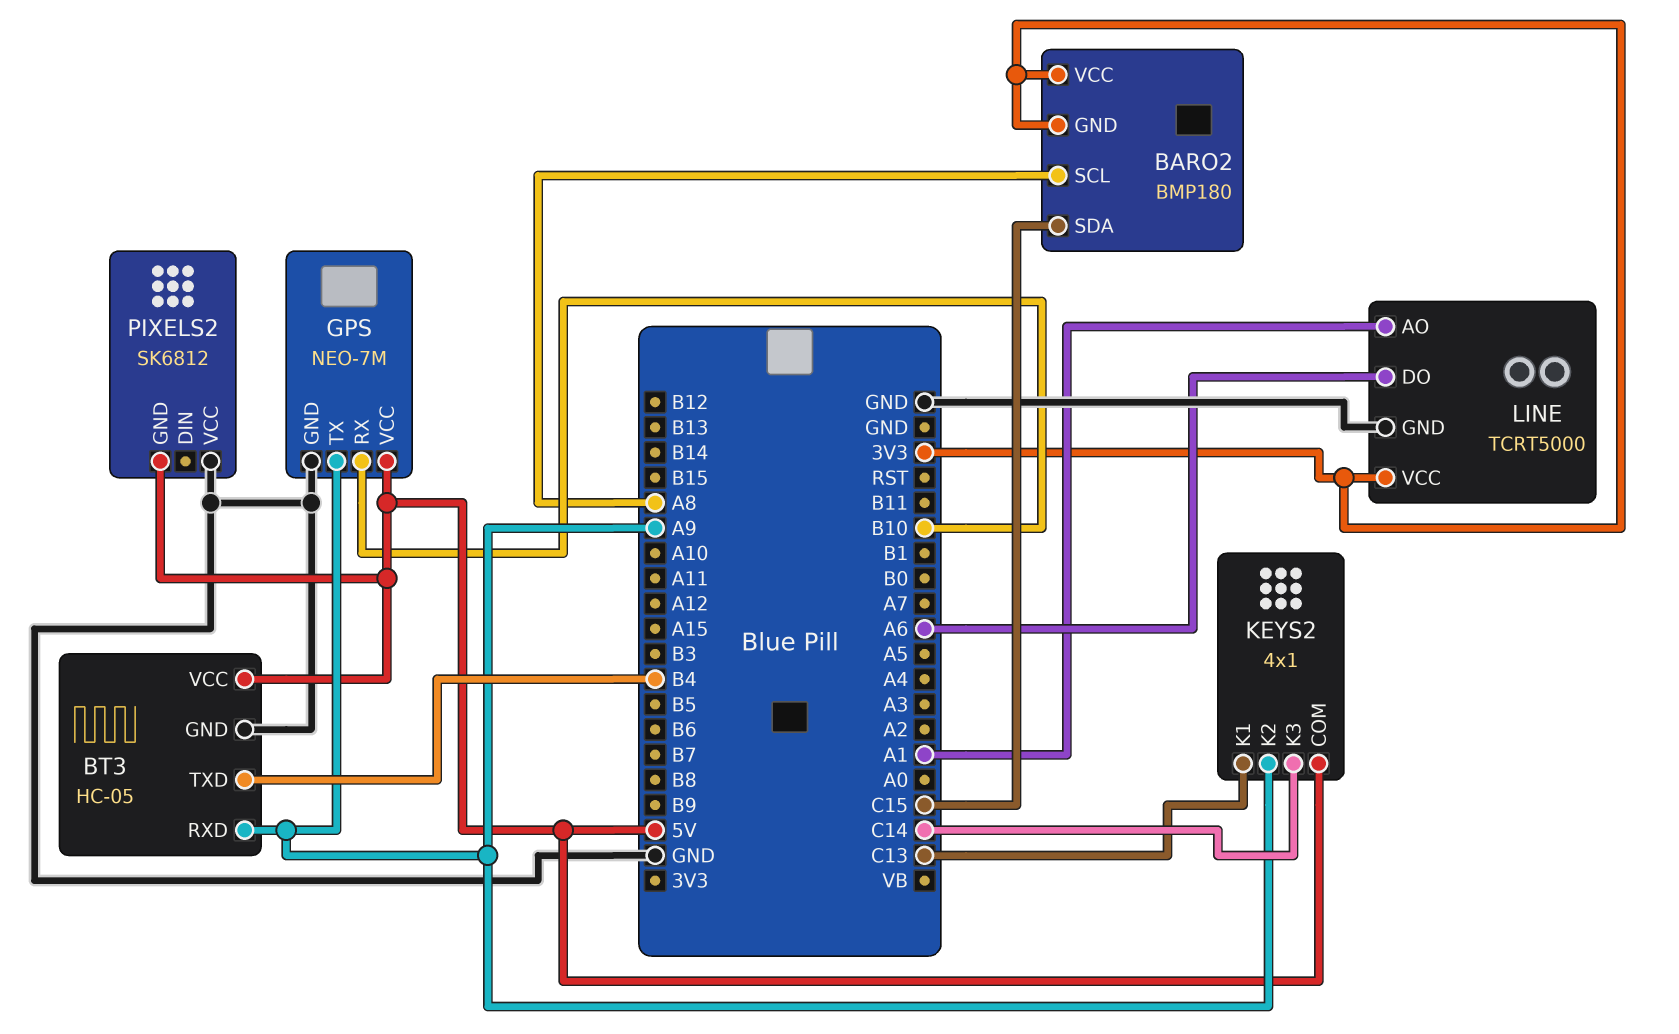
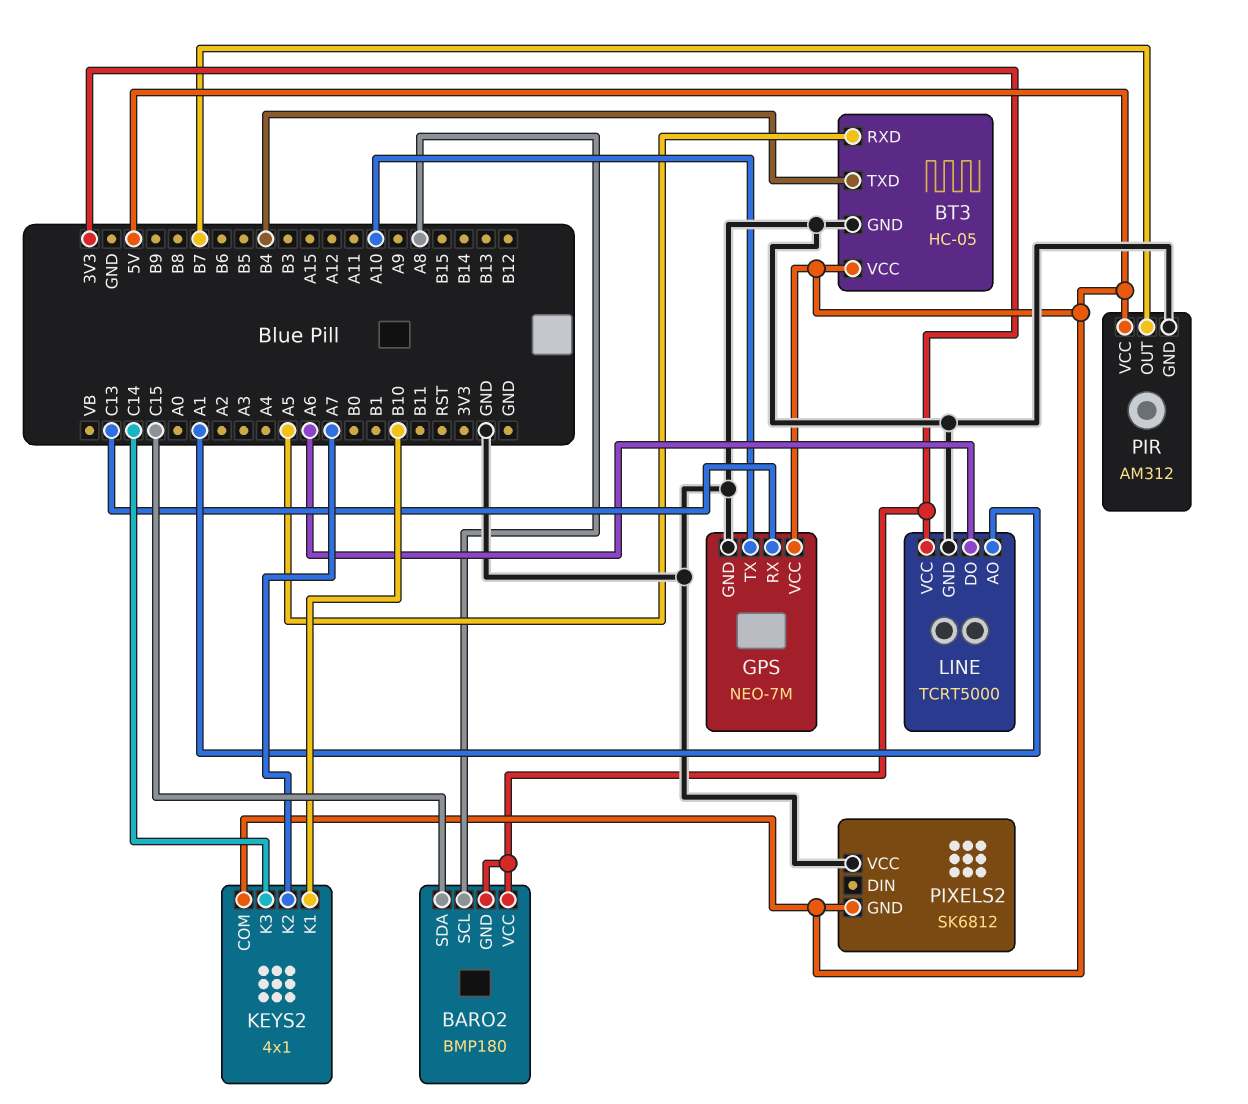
BT3 pin RXD: A9 -> A5
GPS pin RX: B10 -> C13
GPS pin TX: A9 -> A10
KEYS2 pin K1: C13 -> B10
KEYS2 pin K2: A9 -> A7
PIR: none -> AM312
PIR pin GND: none -> GND
PIR pin OUT: none -> B7
PIR pin VCC: none -> 5V

